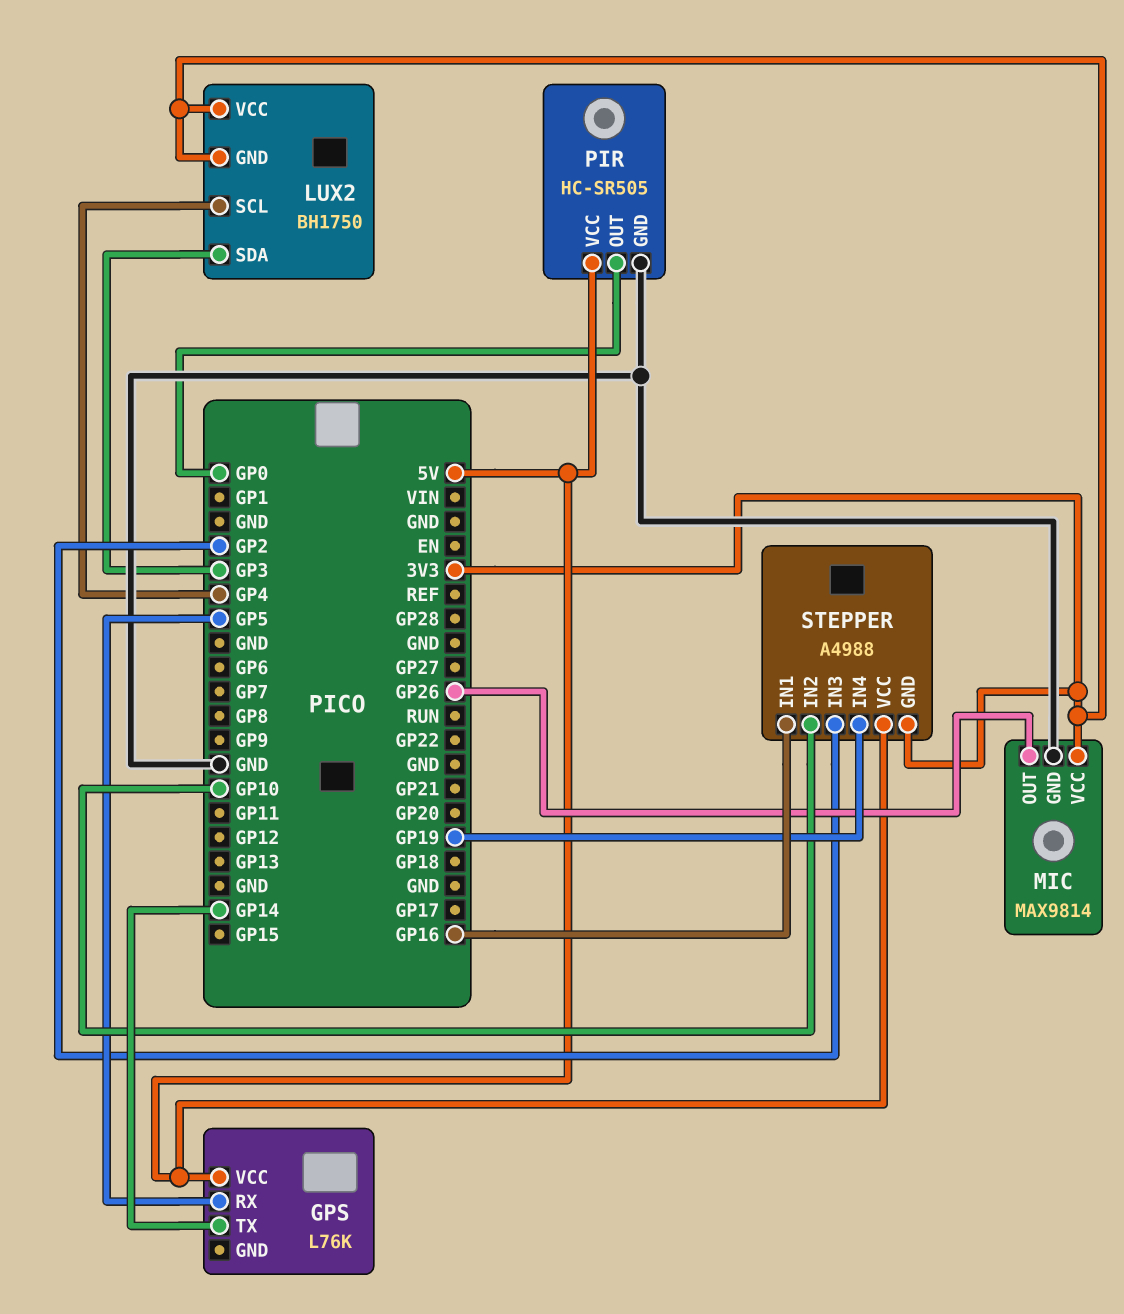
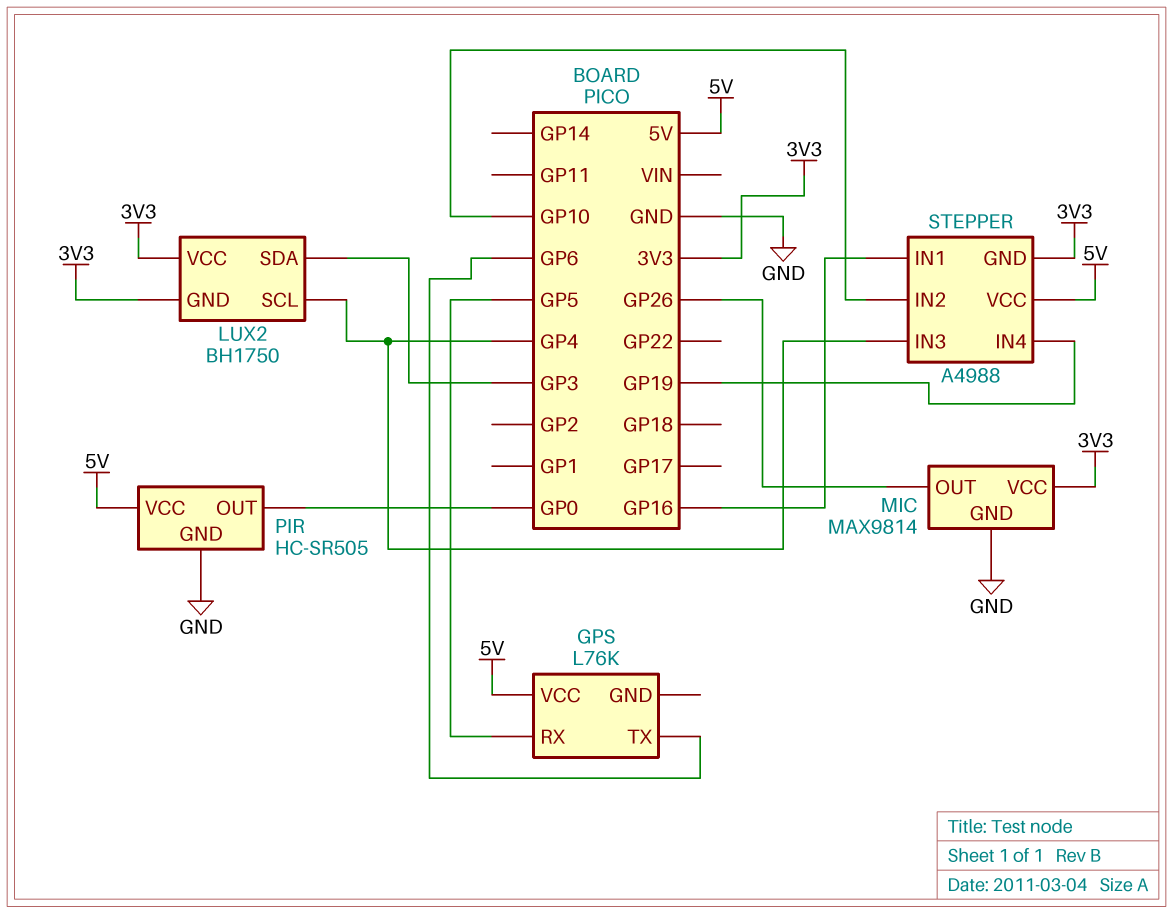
GPS pin TX: GP14 -> GP6
STEPPER pin IN3: GP2 -> GP4

